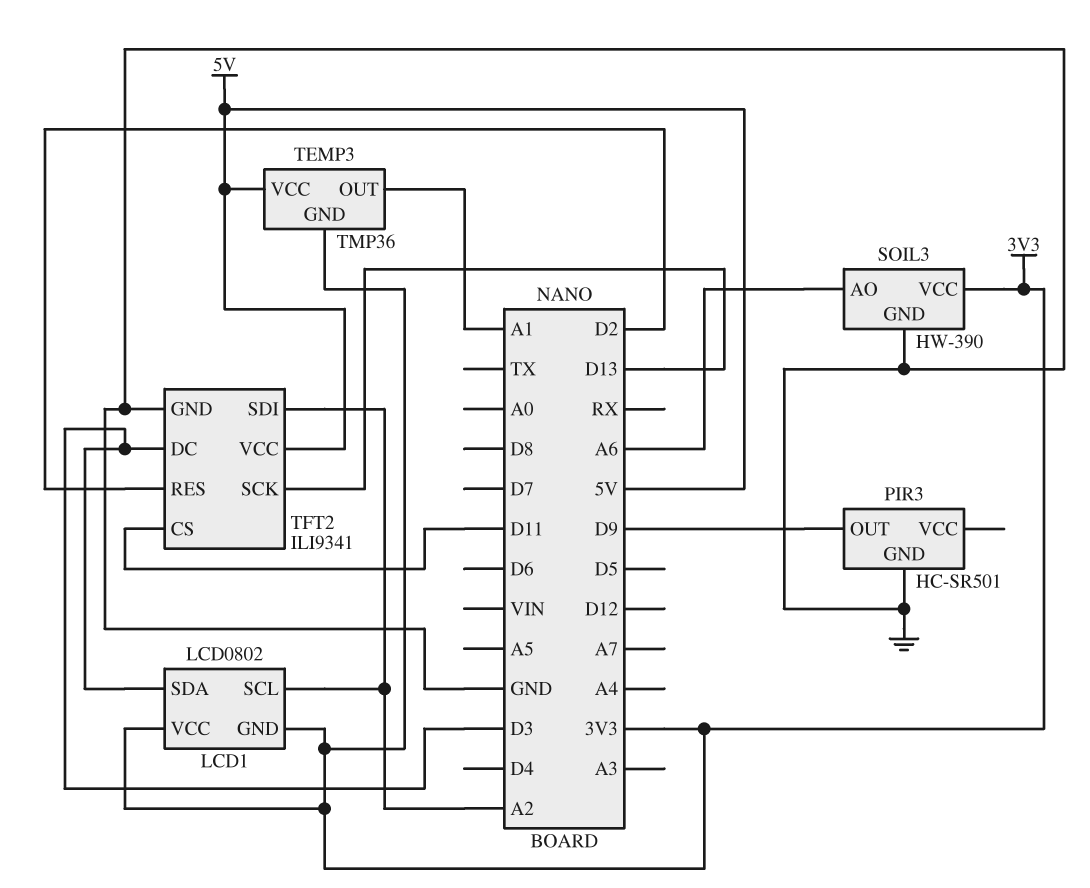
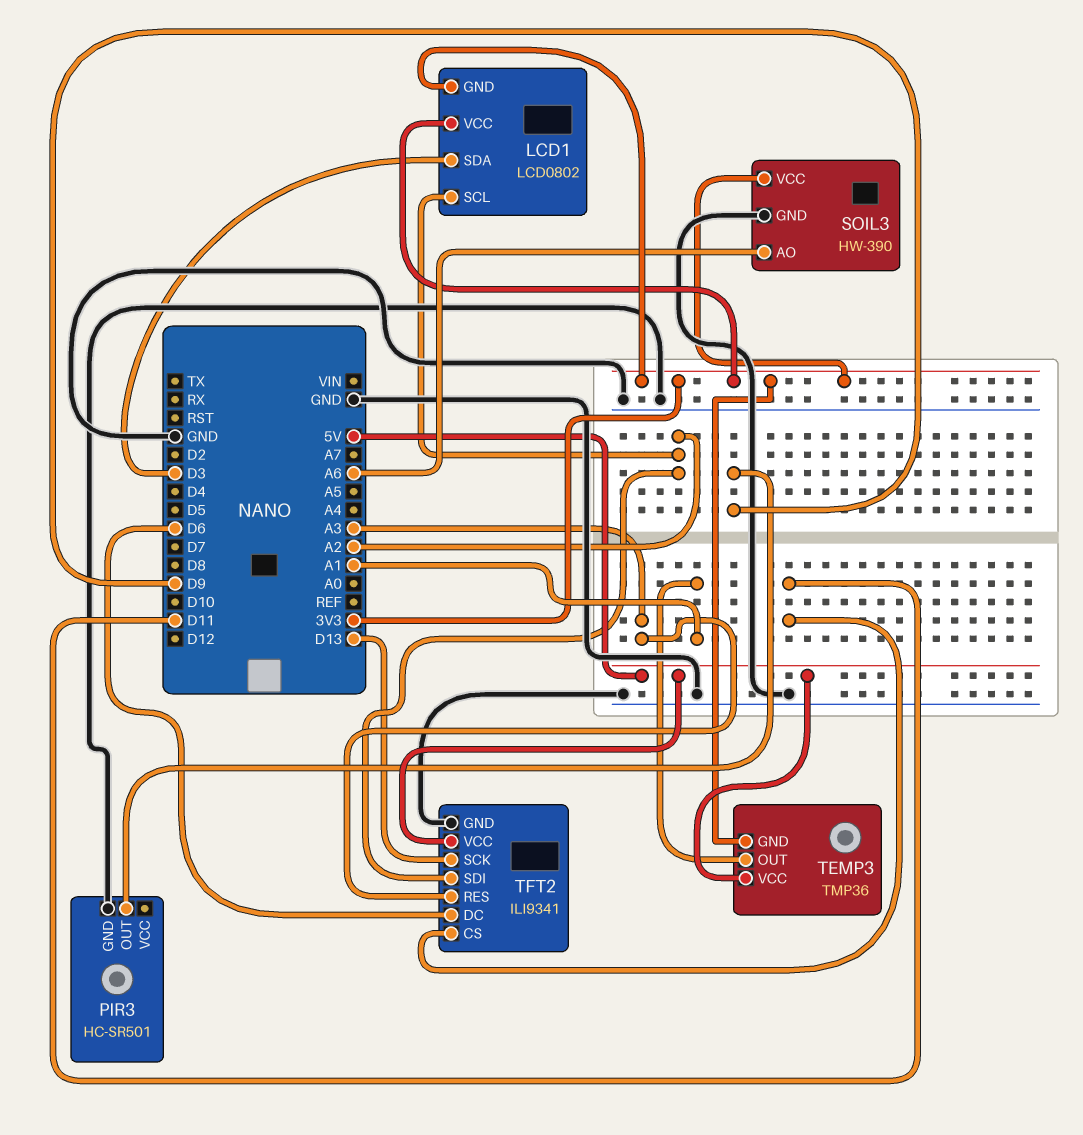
TFT2 pin DC: D3 -> D6
TFT2 pin RES: D2 -> A3

